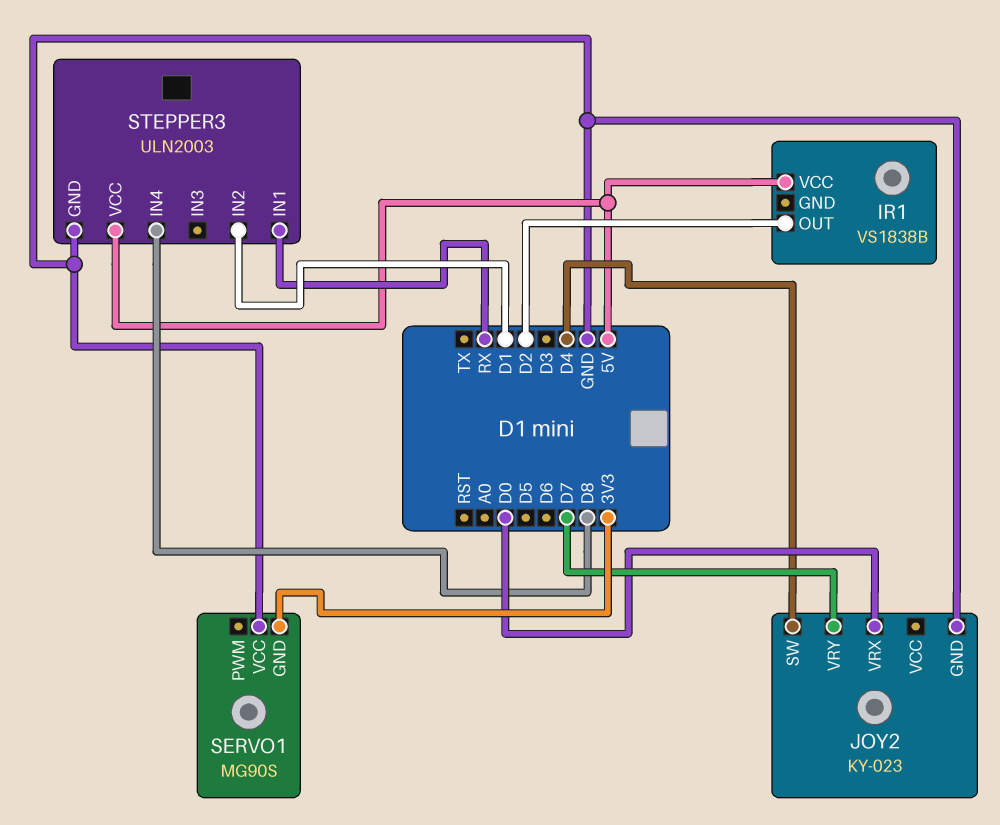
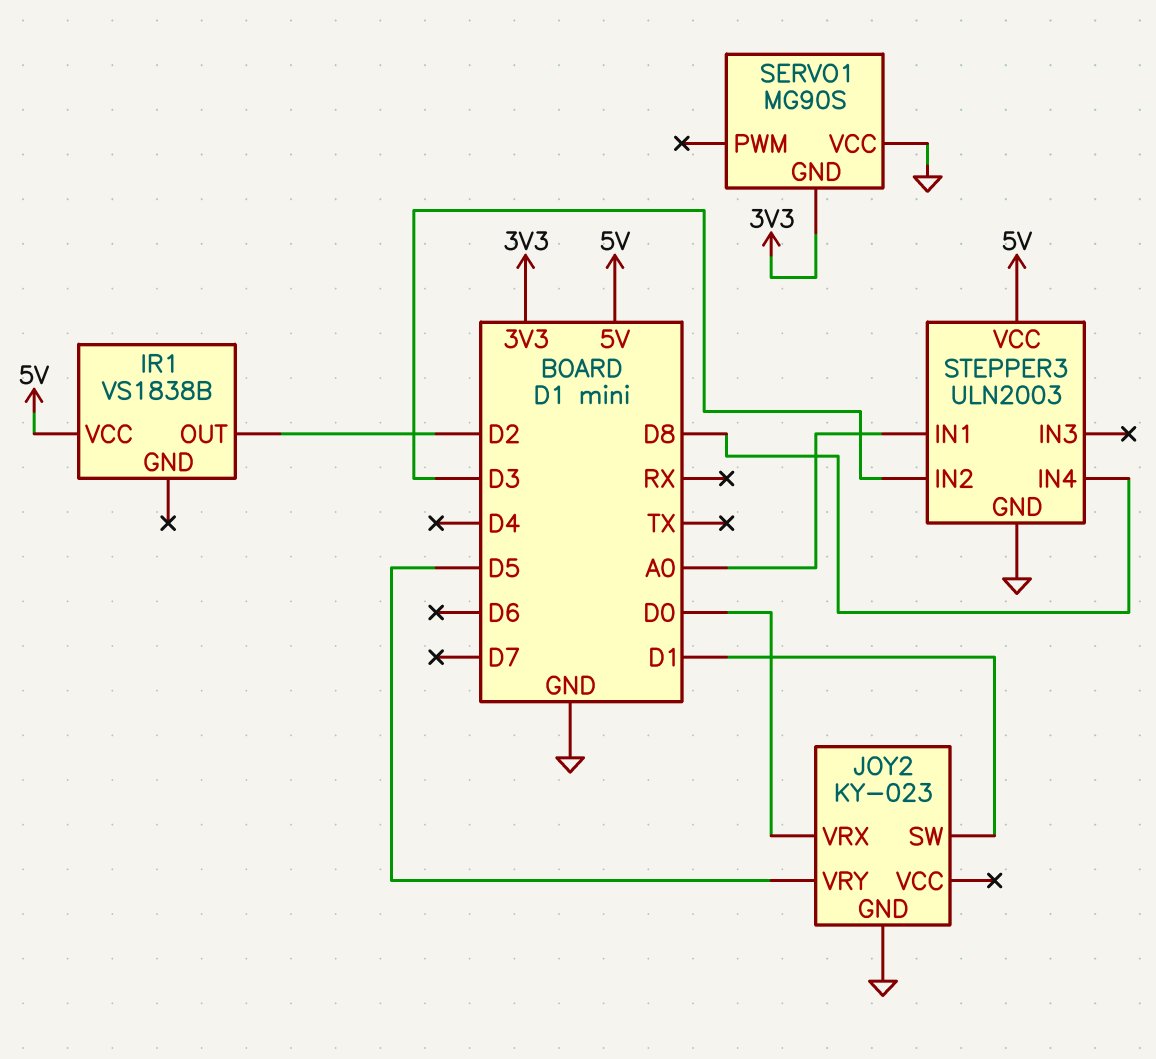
JOY2 pin SW: D4 -> D1
JOY2 pin VRY: D7 -> D5
STEPPER3 pin IN1: RX -> A0
STEPPER3 pin IN2: D1 -> D3

